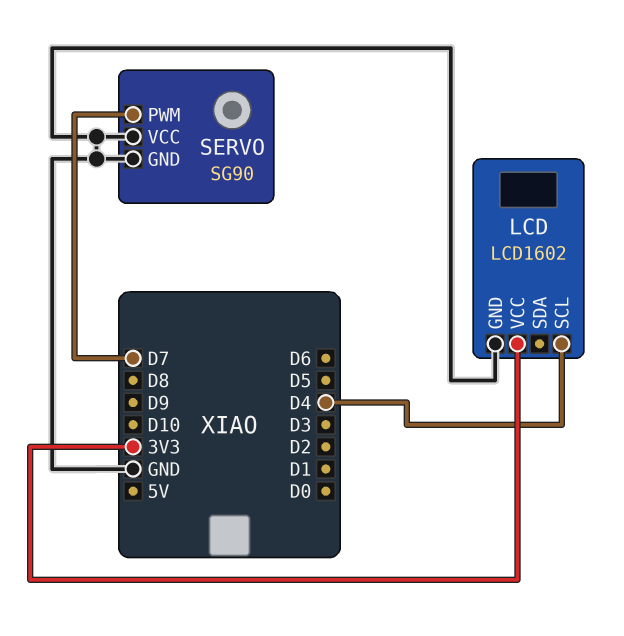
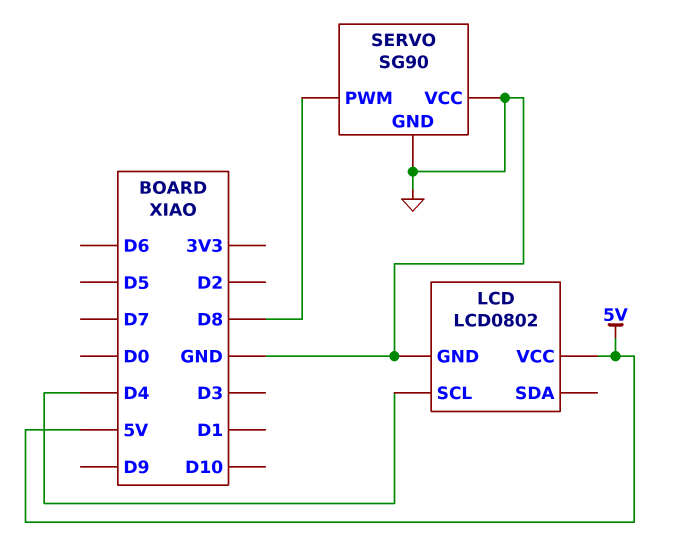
LCD: LCD1602 -> LCD0802
LCD pin VCC: 3V3 -> 5V
SERVO pin PWM: D7 -> D8

